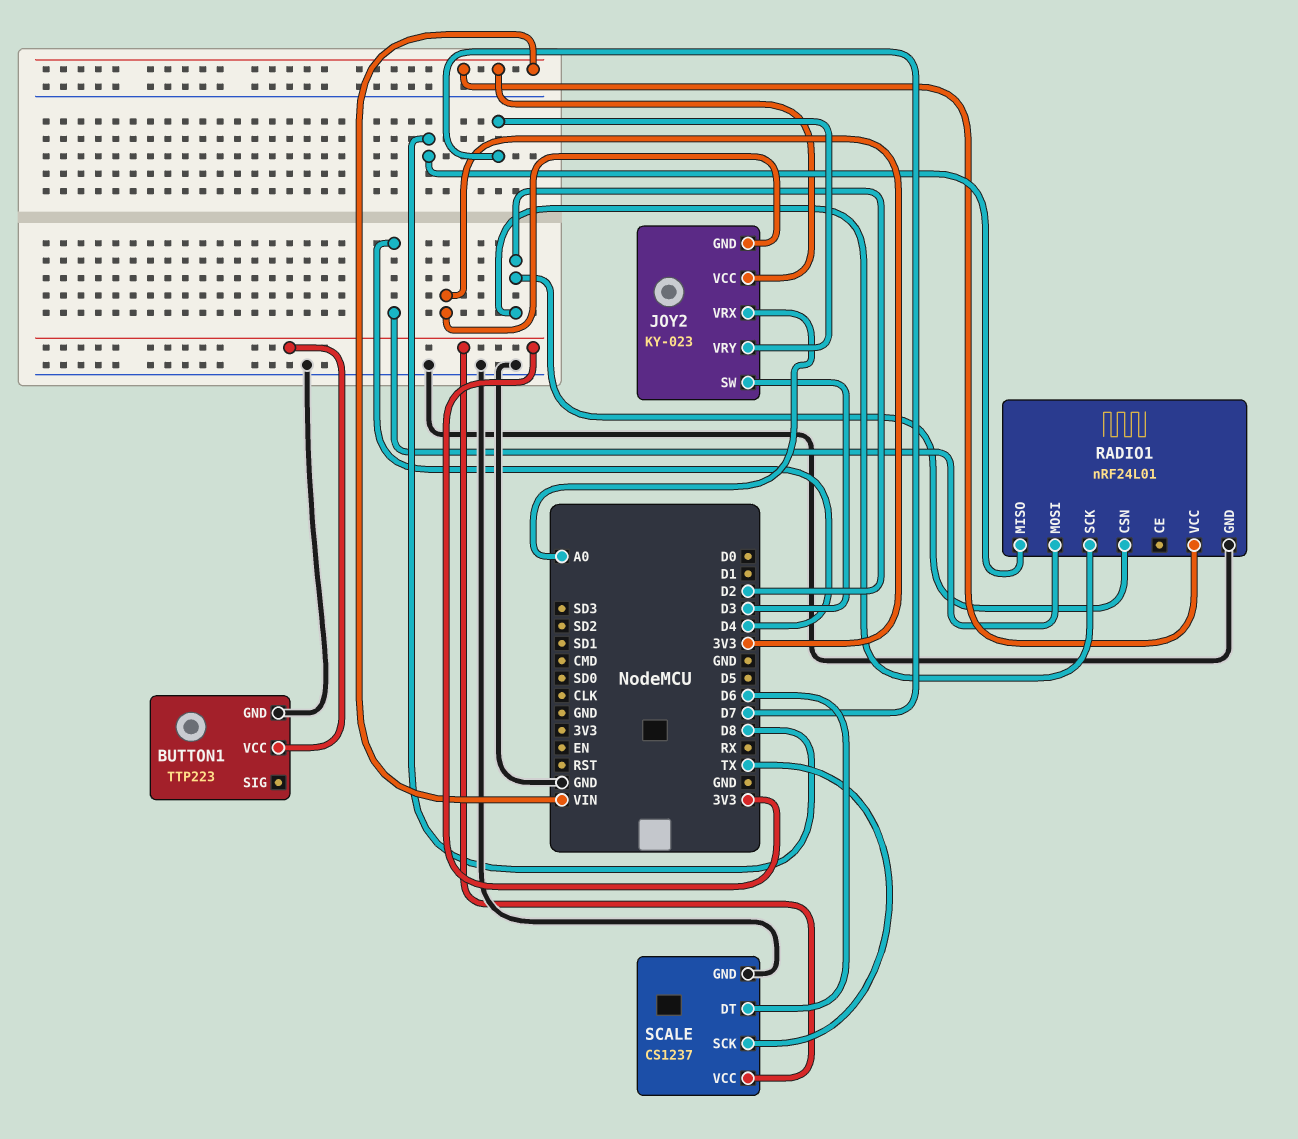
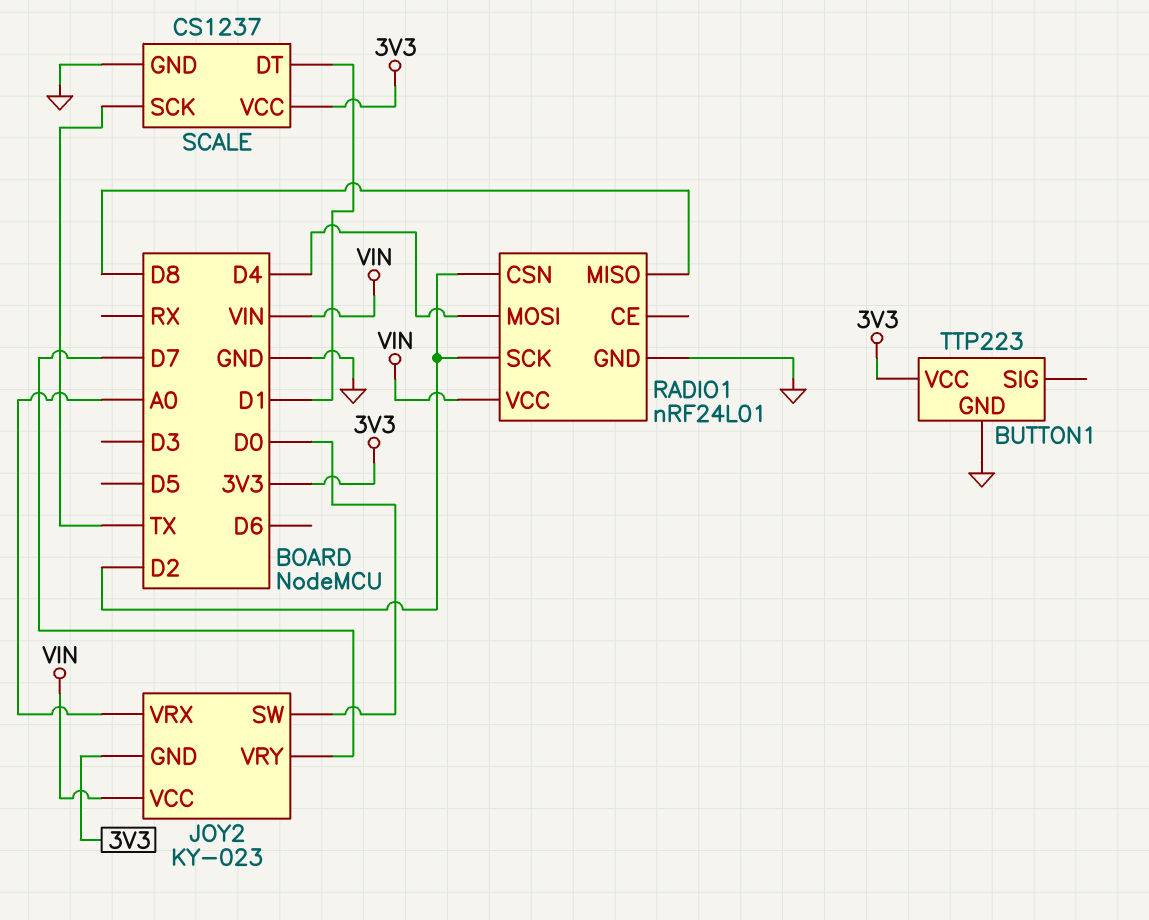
JOY2 pin SW: D3 -> D0
SCALE pin DT: D6 -> D1

